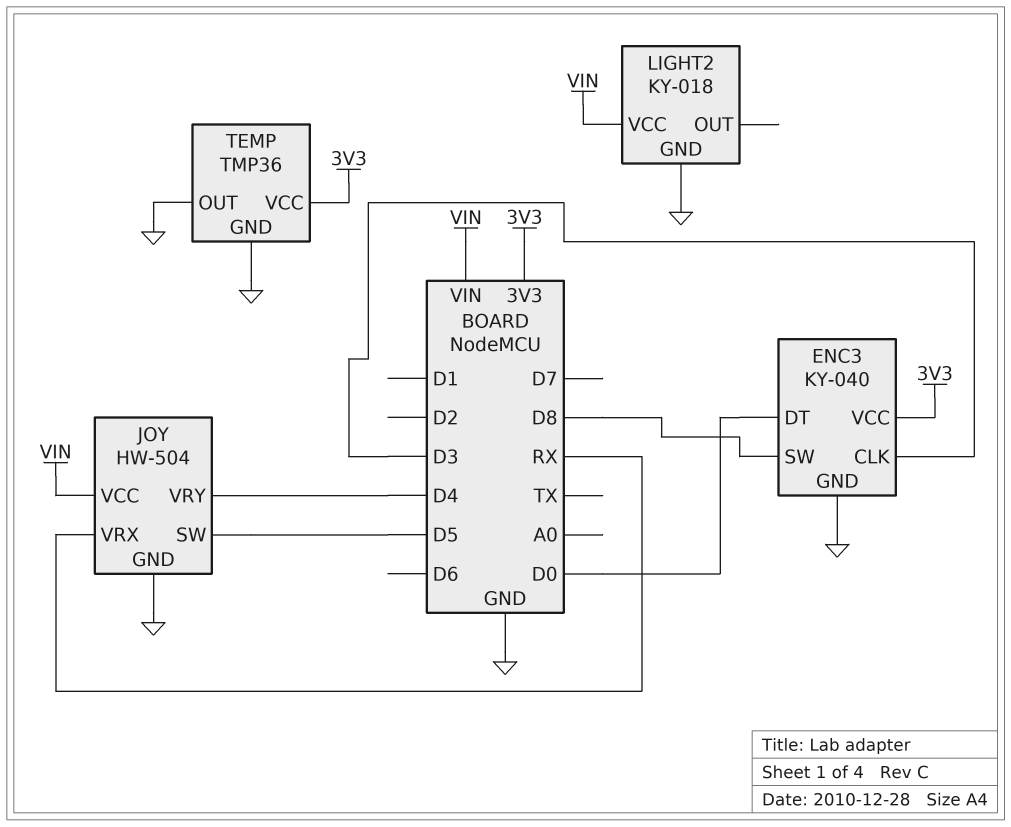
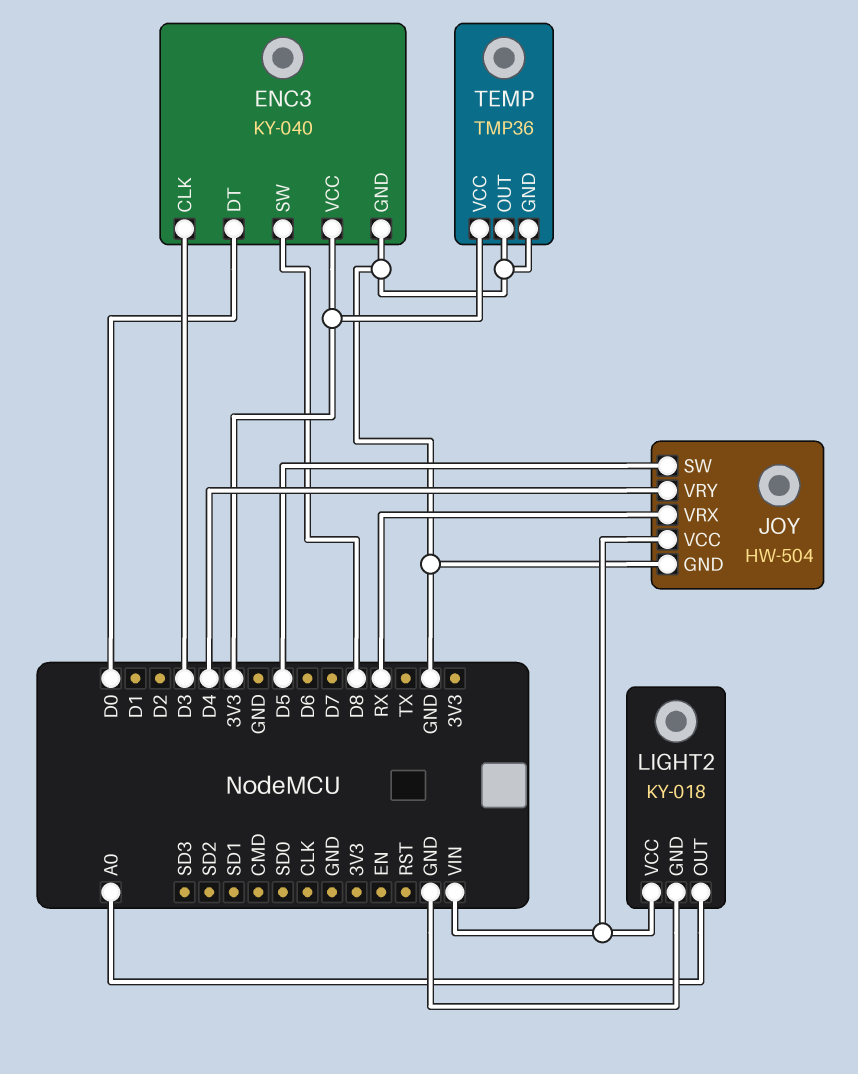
LIGHT2 pin OUT: none -> A0

